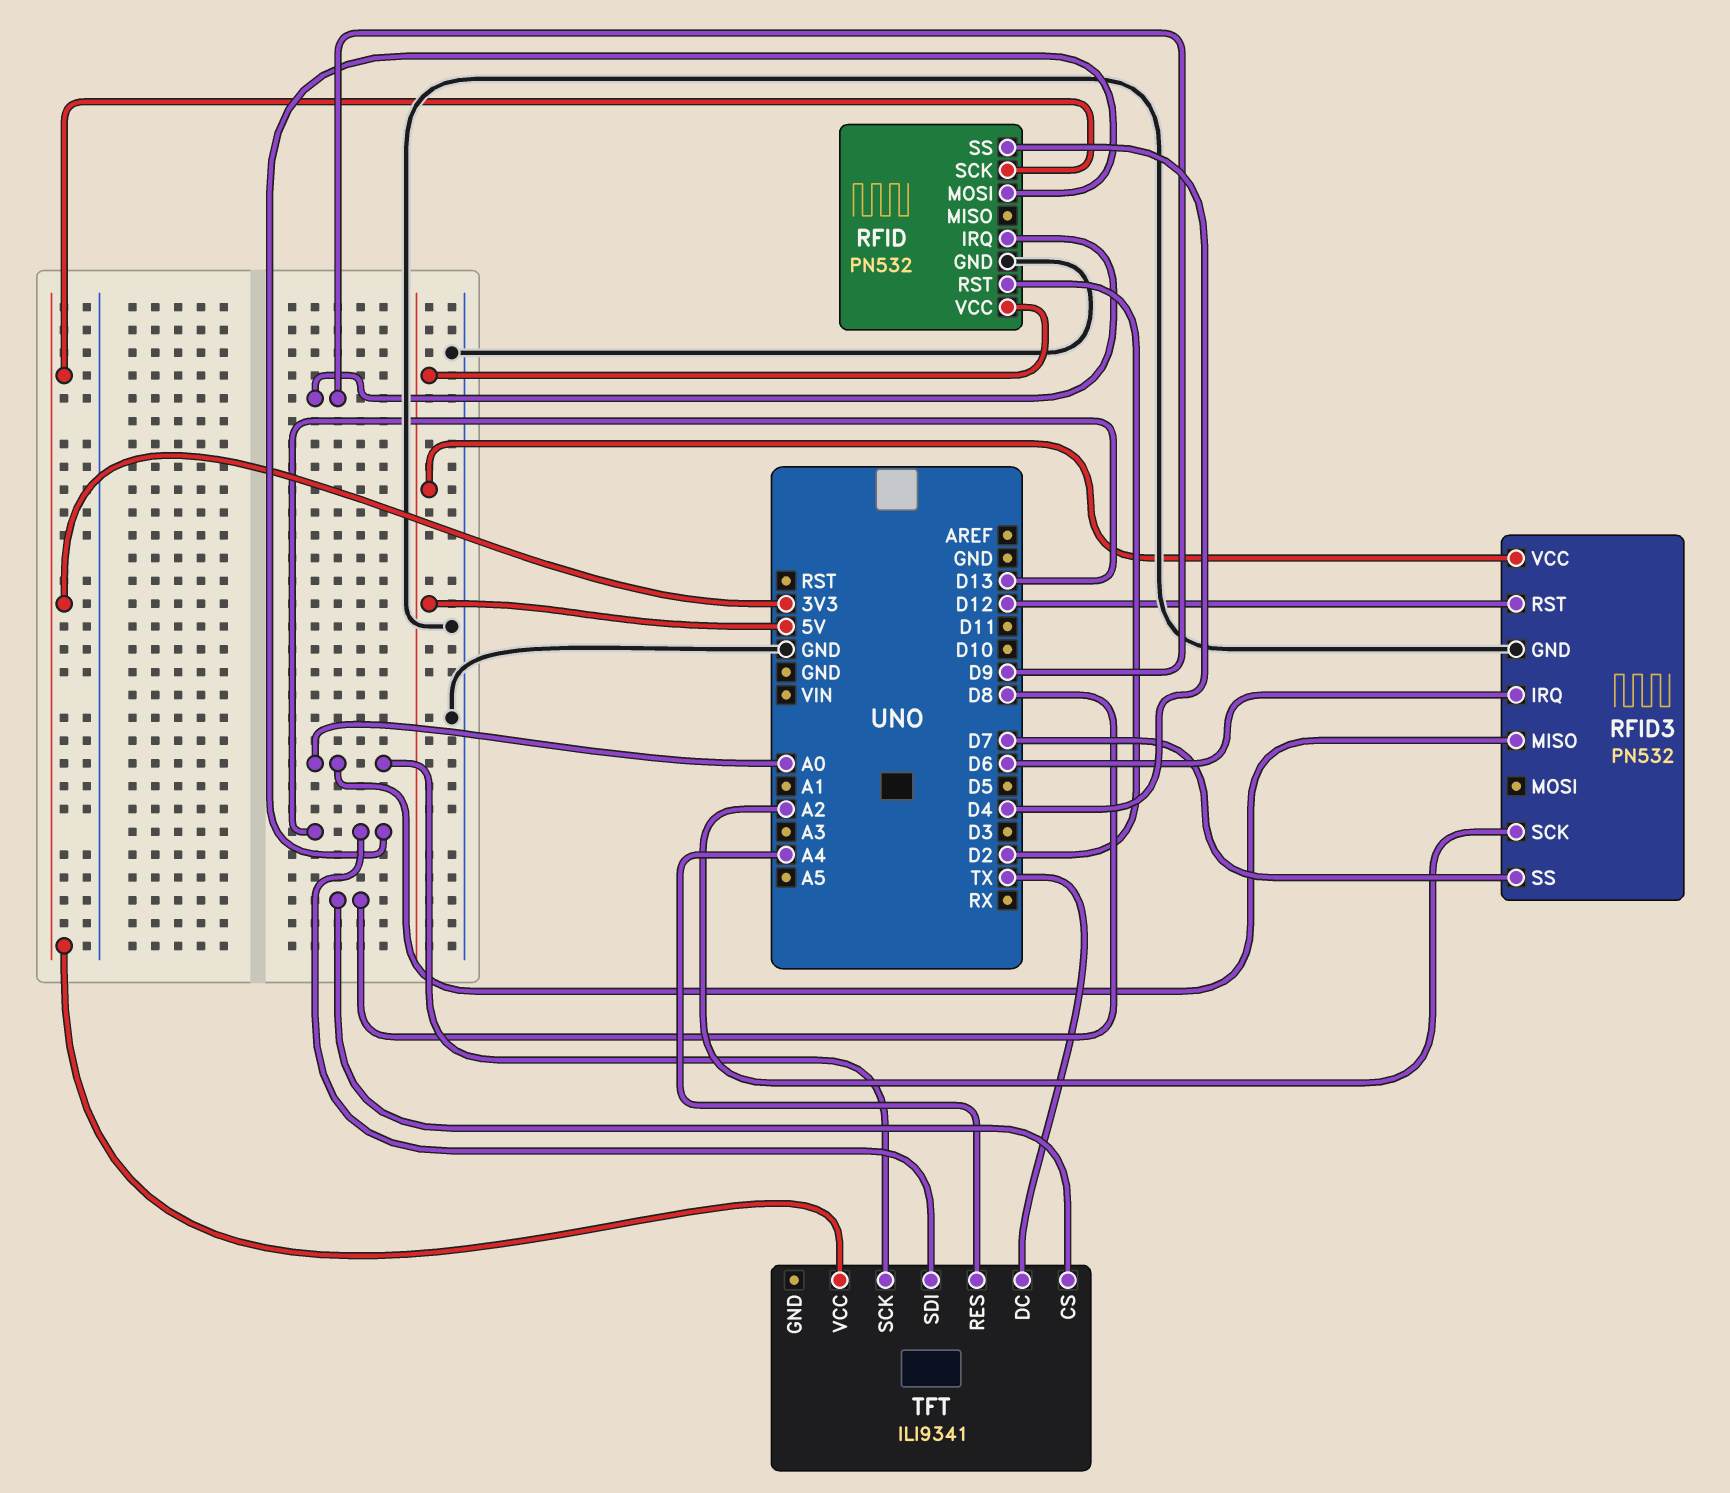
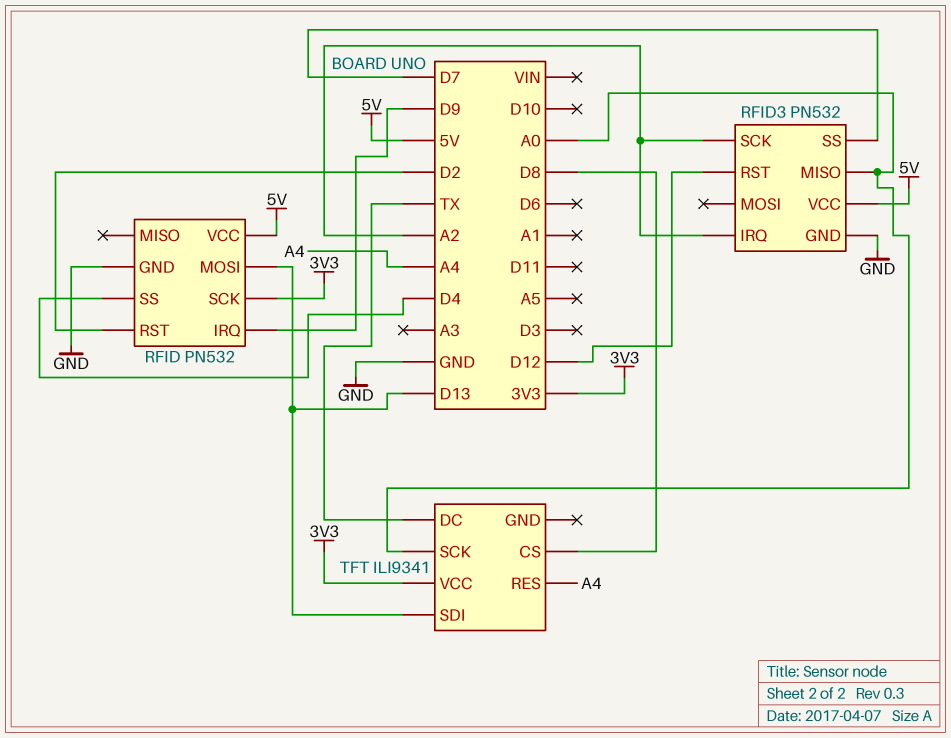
RFID3 pin IRQ: D6 -> A2

